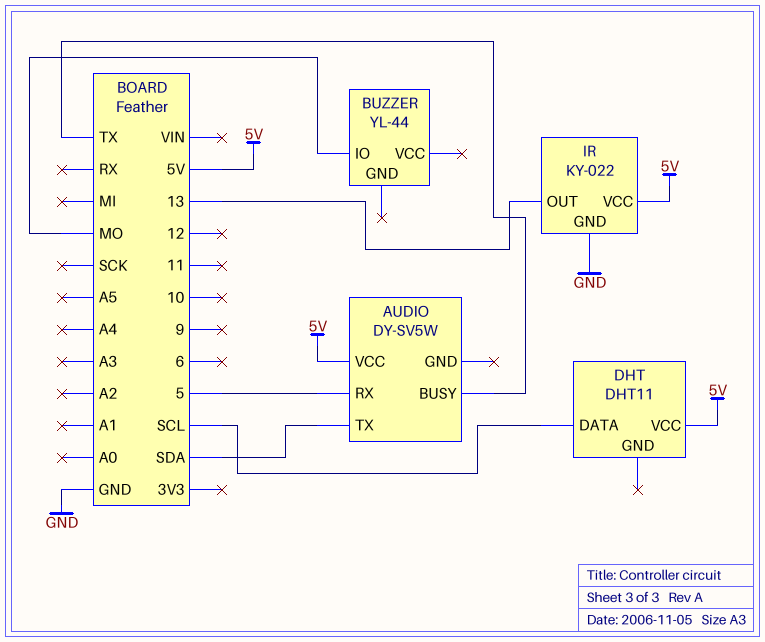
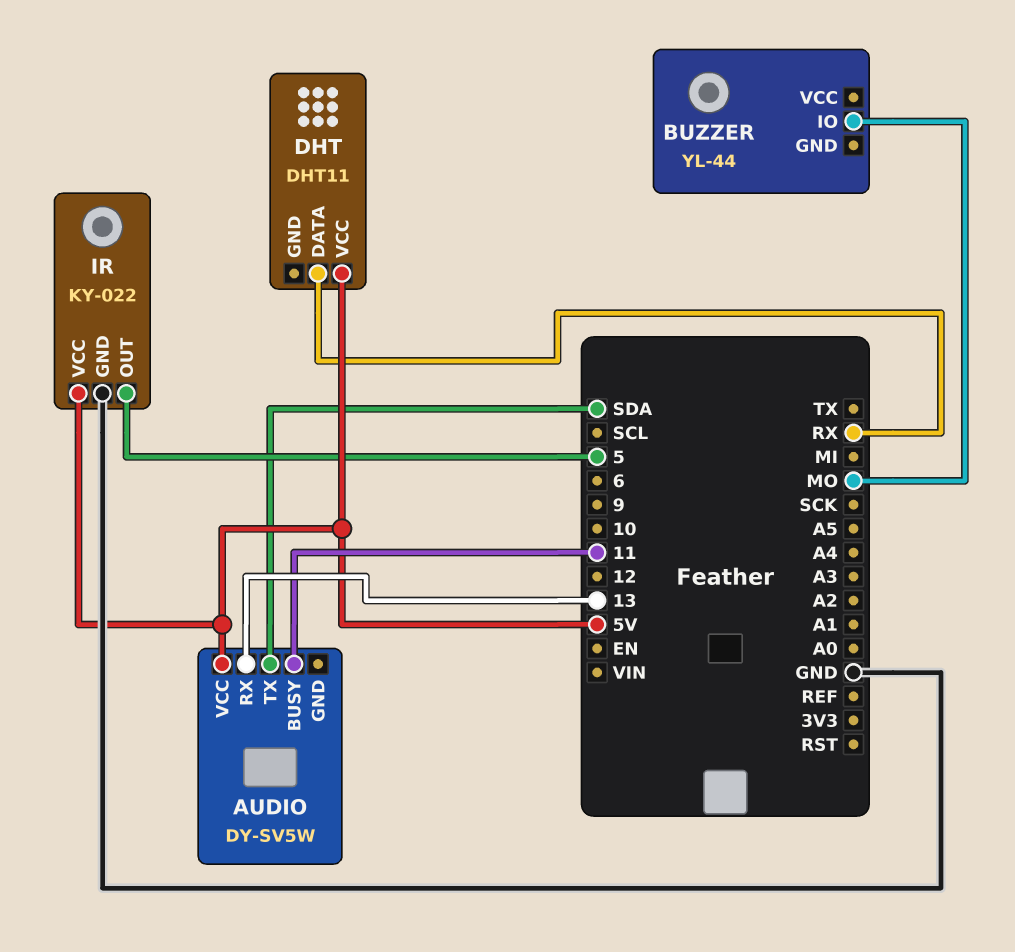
AUDIO pin BUSY: TX -> 11
AUDIO pin RX: 5 -> 13
DHT pin DATA: SCL -> RX
IR pin OUT: 13 -> 5

